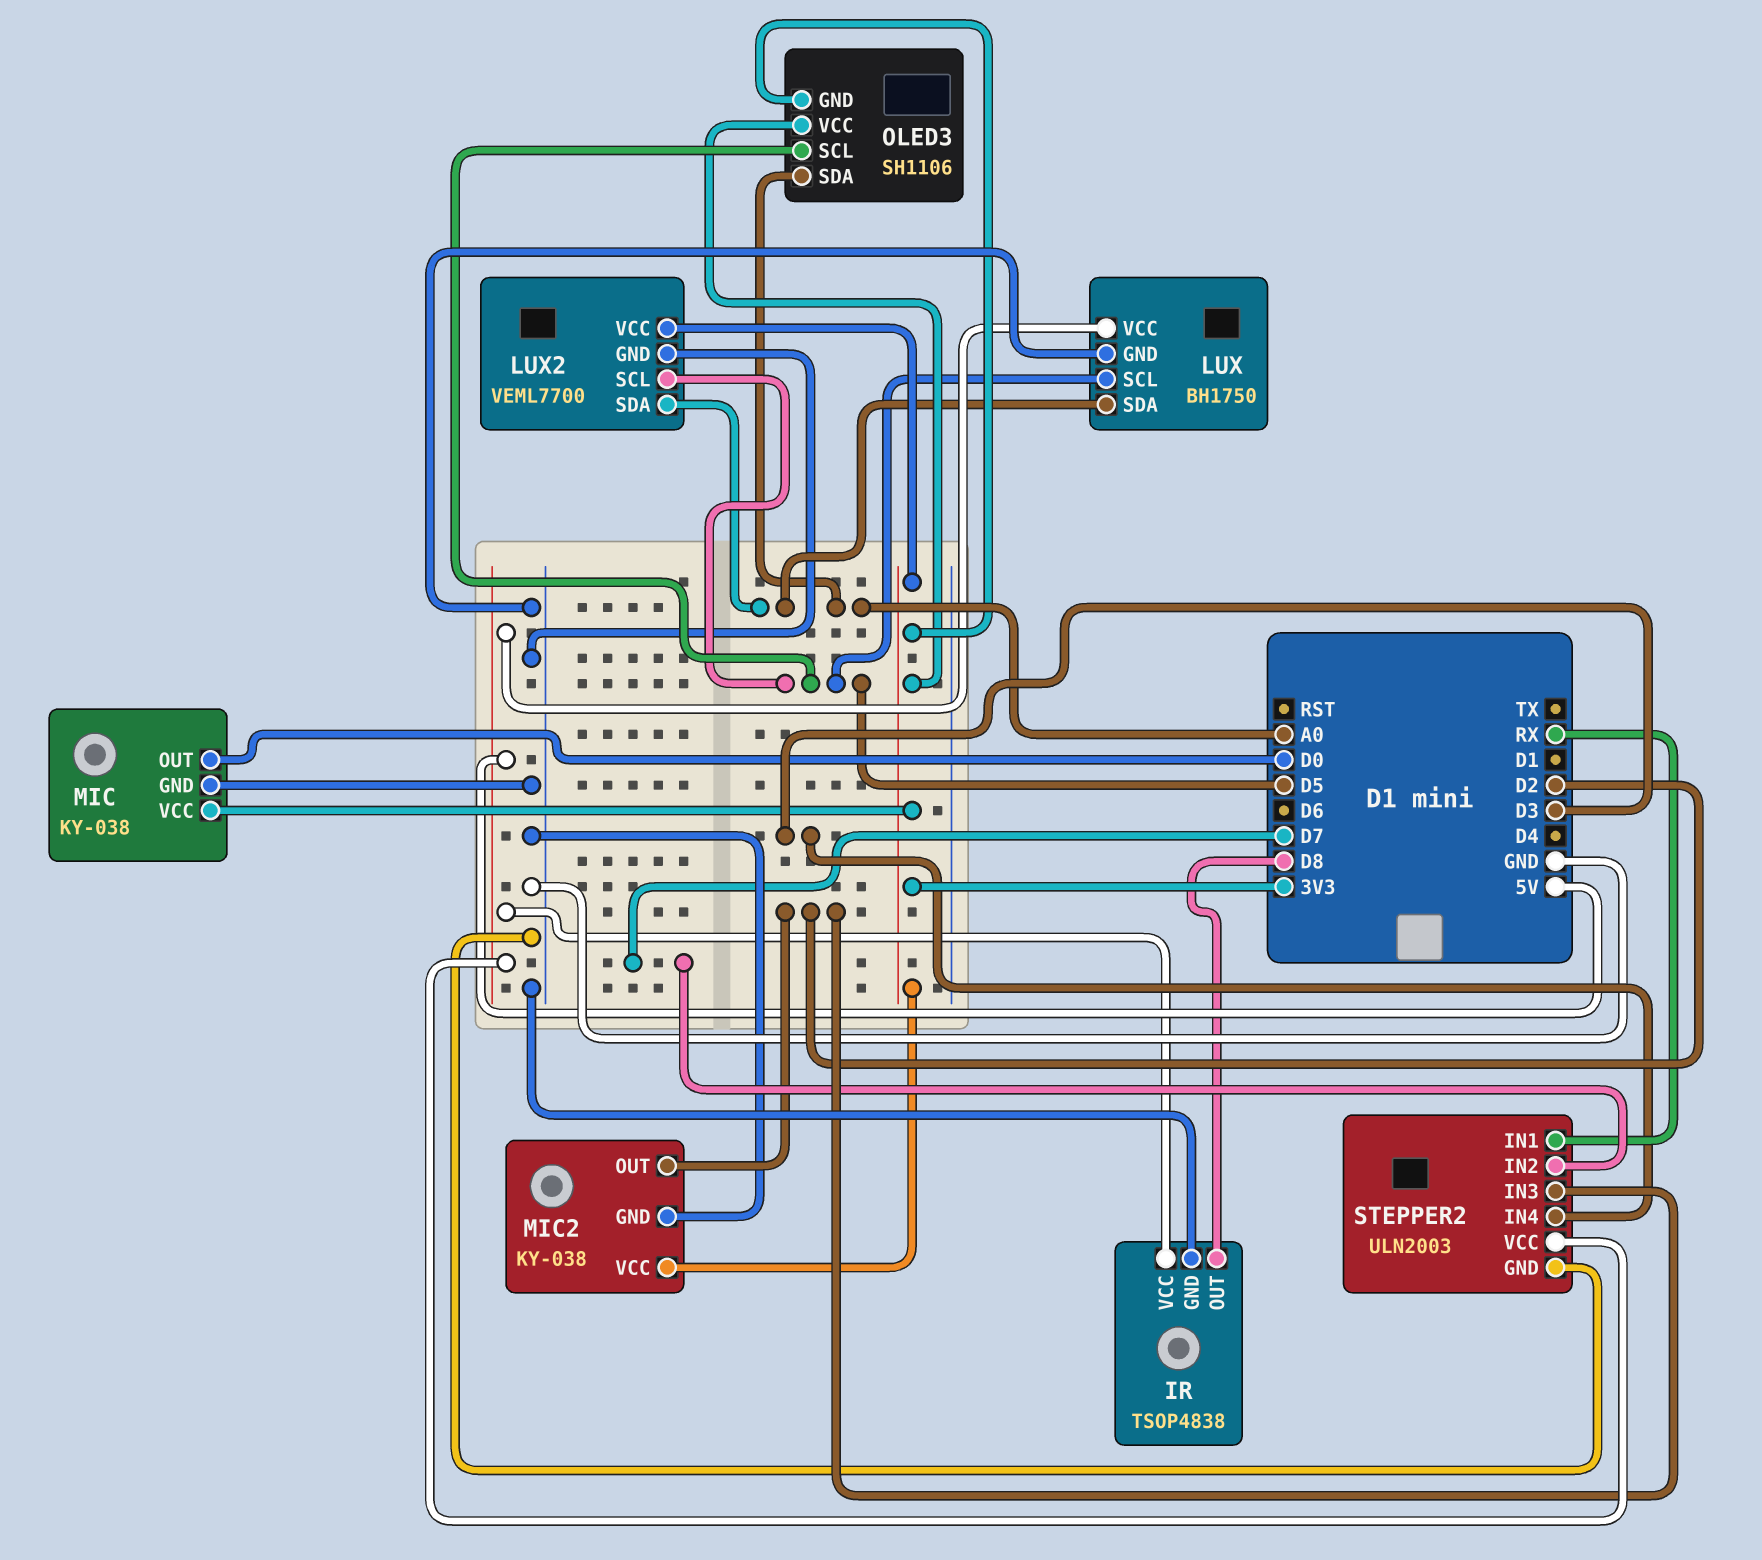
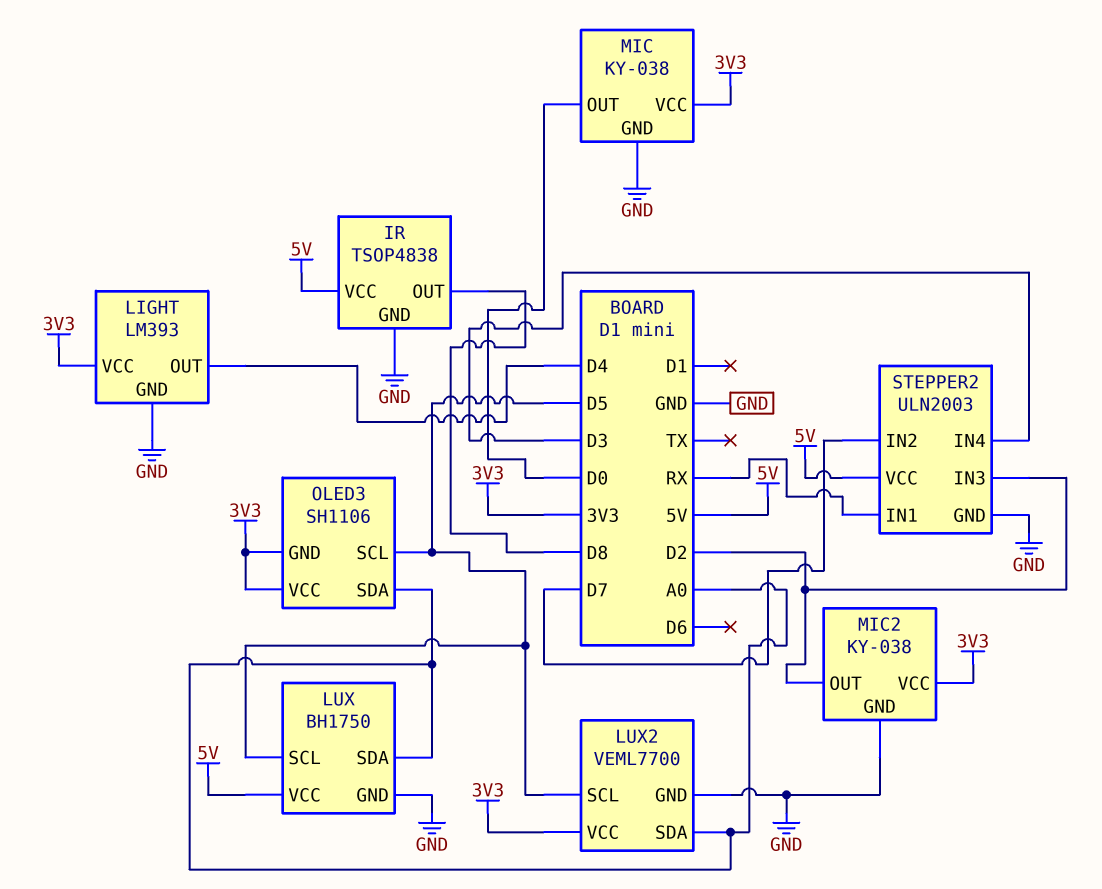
LIGHT: none -> LM393
LIGHT pin GND: none -> GND
LIGHT pin OUT: none -> D4
LIGHT pin VCC: none -> 3V3

